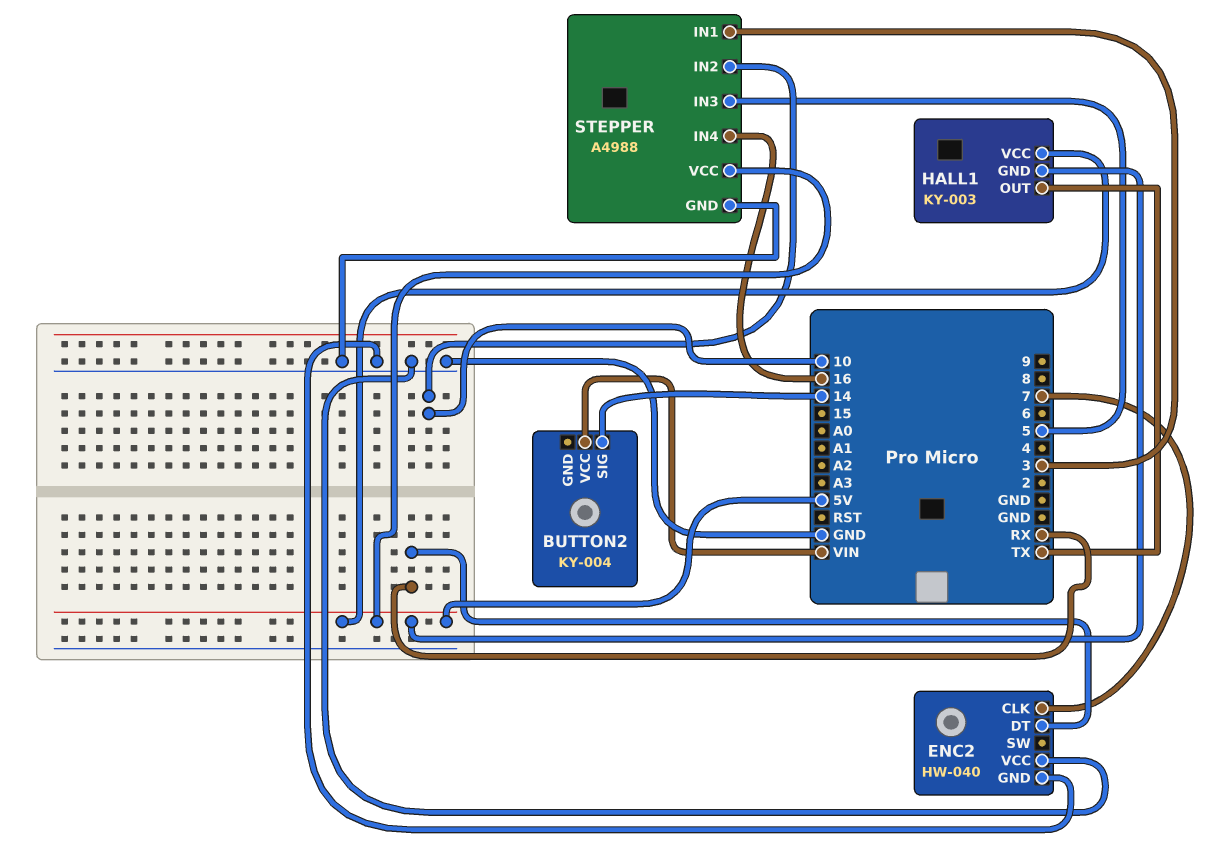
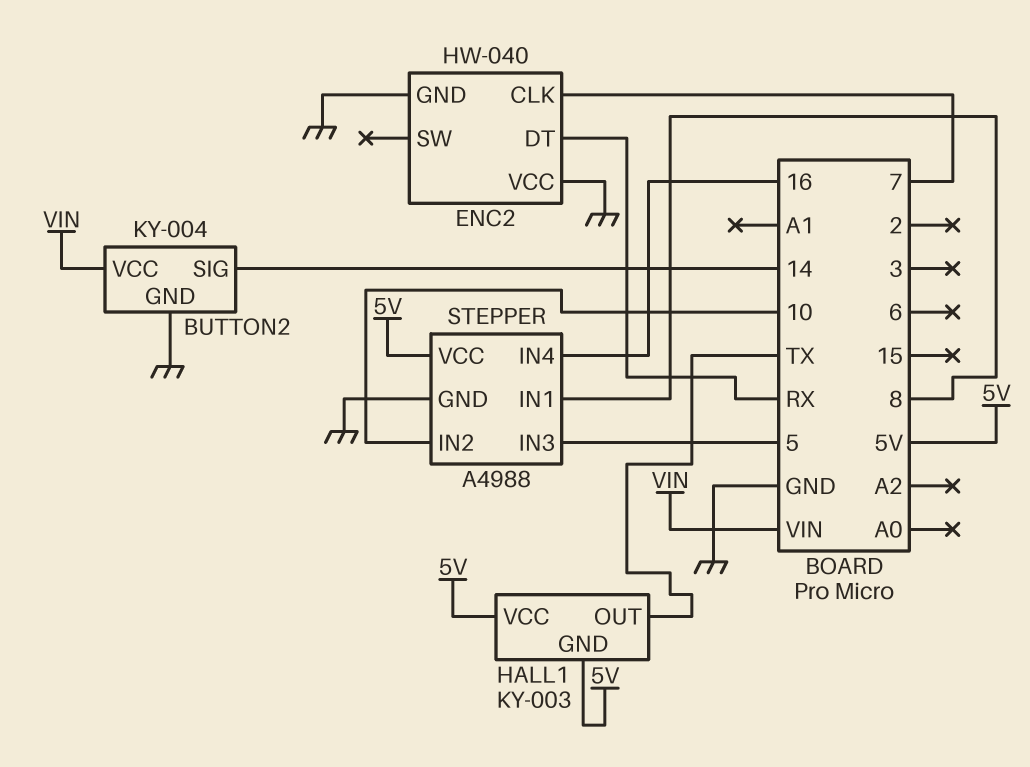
BUTTON2 pin GND: none -> GND
STEPPER pin IN1: 3 -> 8

